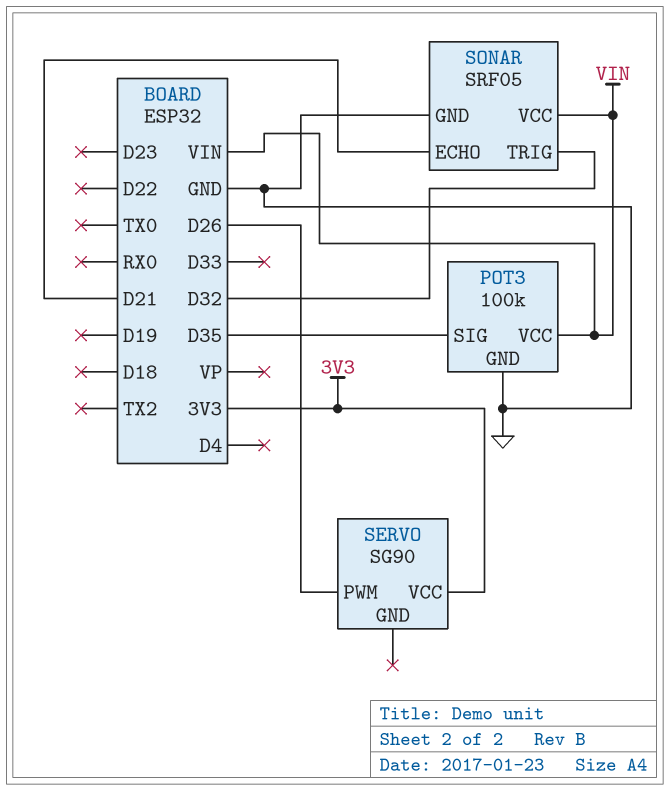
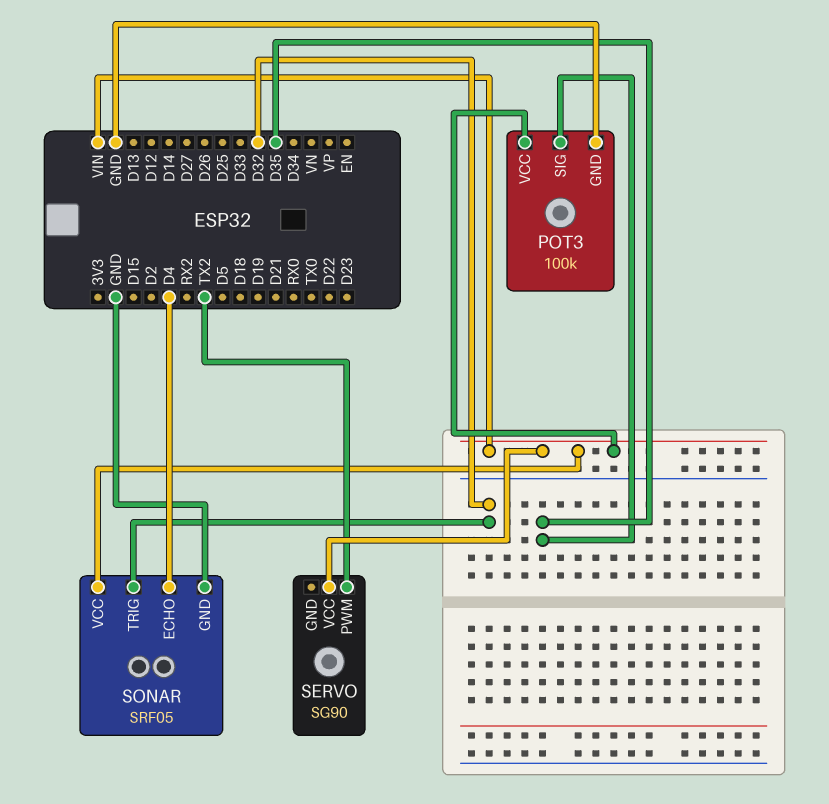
SERVO pin PWM: D26 -> TX2
SERVO pin VCC: 3V3 -> VIN
SONAR pin ECHO: D21 -> D4

